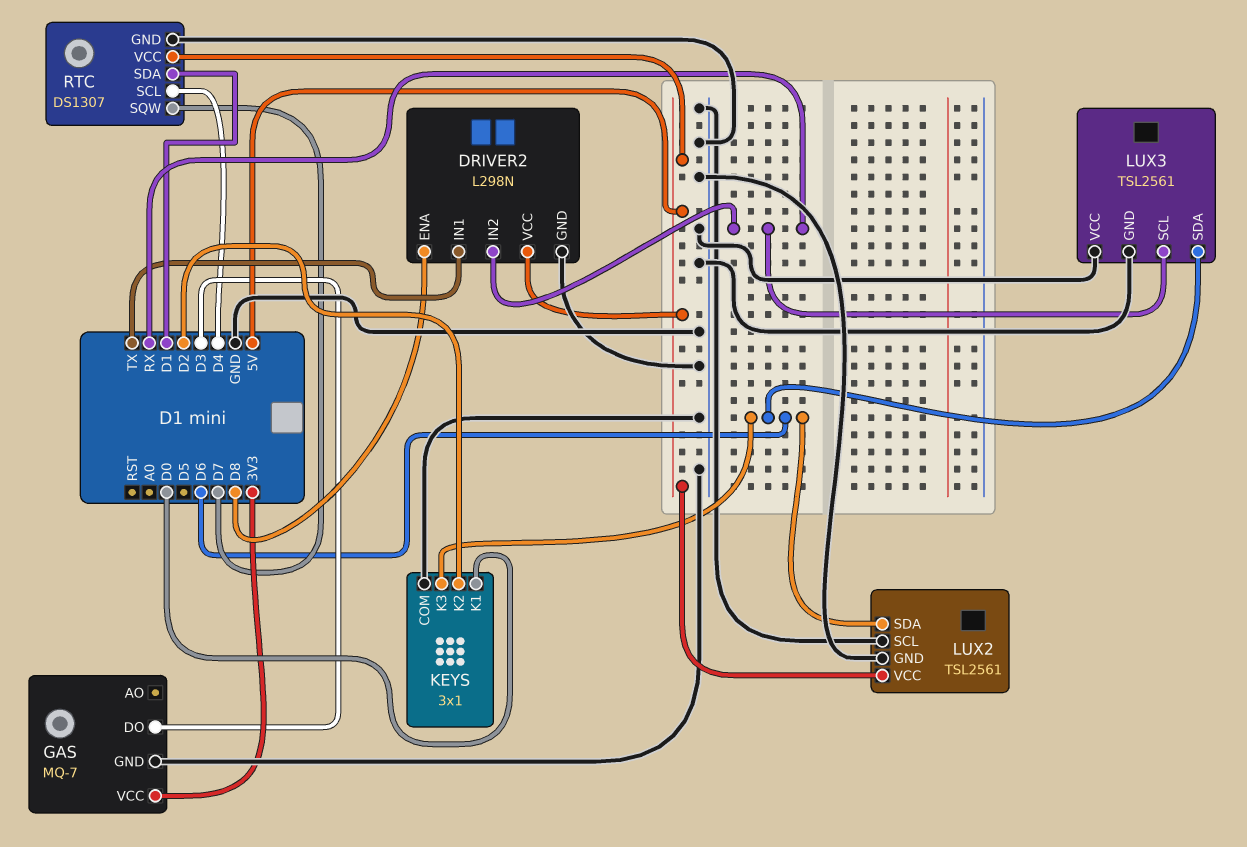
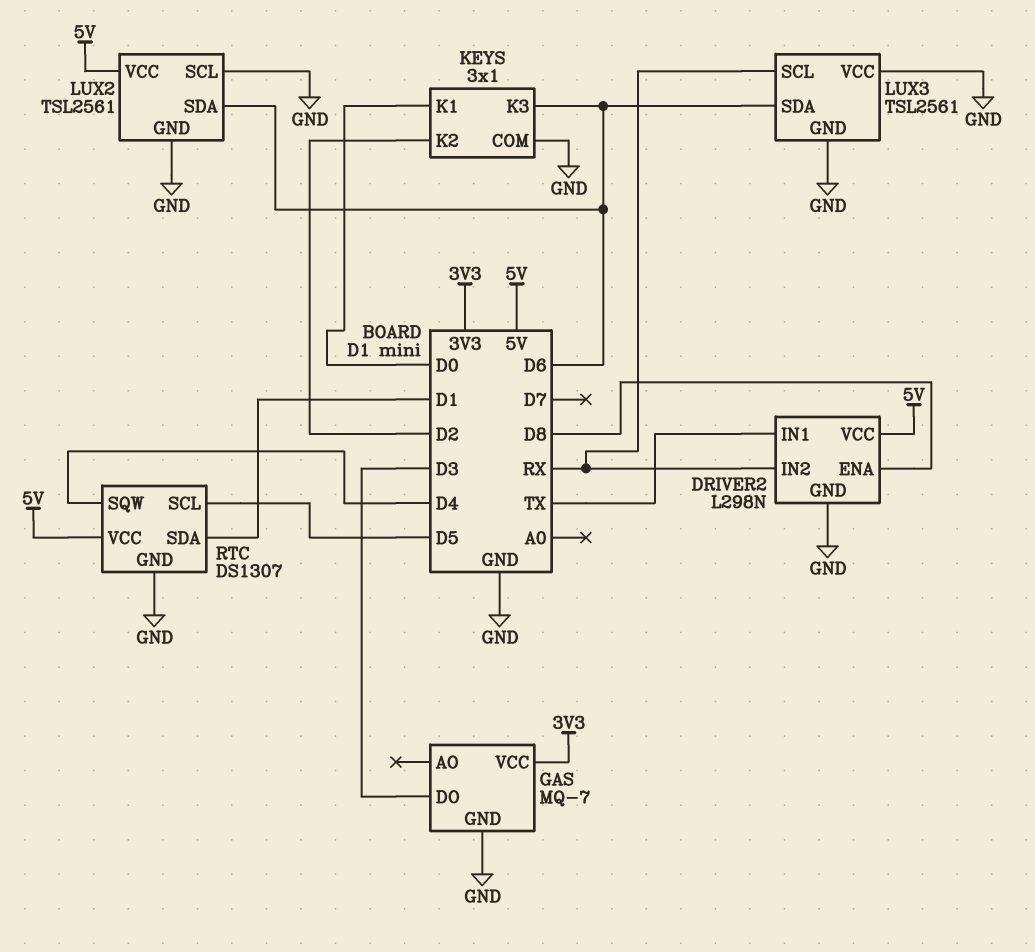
RTC pin SCL: D4 -> D5
RTC pin SQW: D7 -> D4

